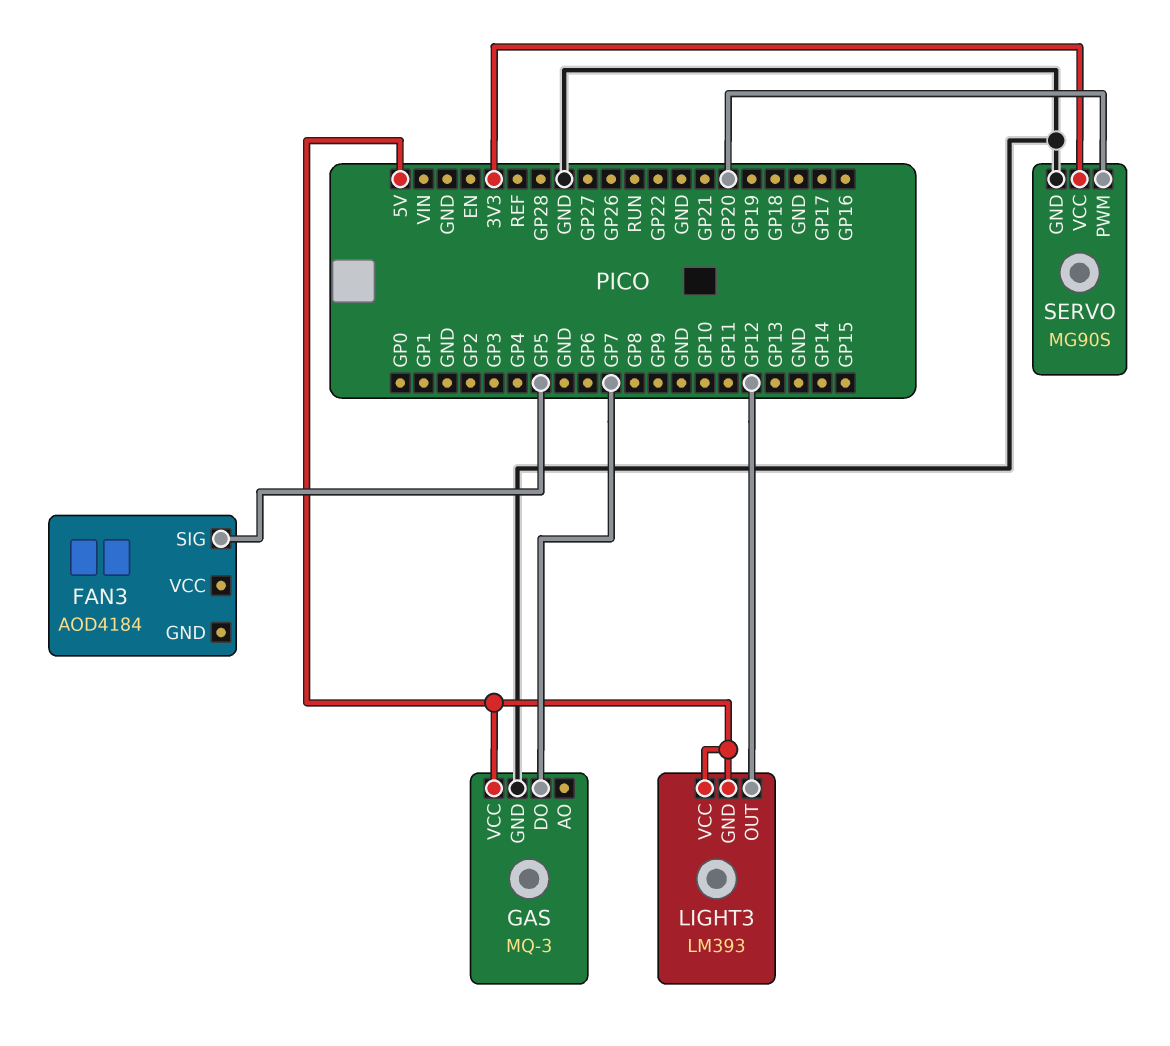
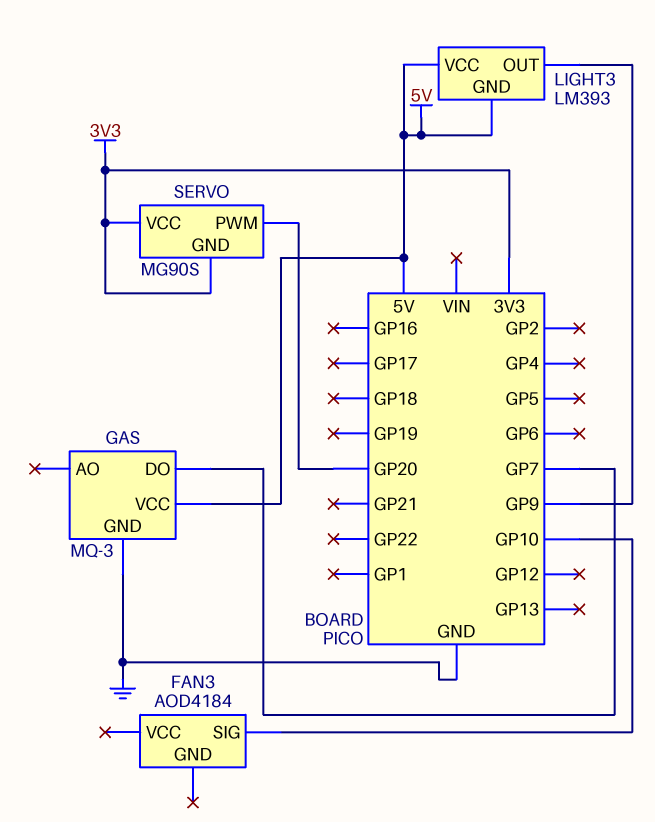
FAN3 pin SIG: GP5 -> GP10
LIGHT3 pin OUT: GP12 -> GP9
SERVO pin GND: GND -> 3V3

